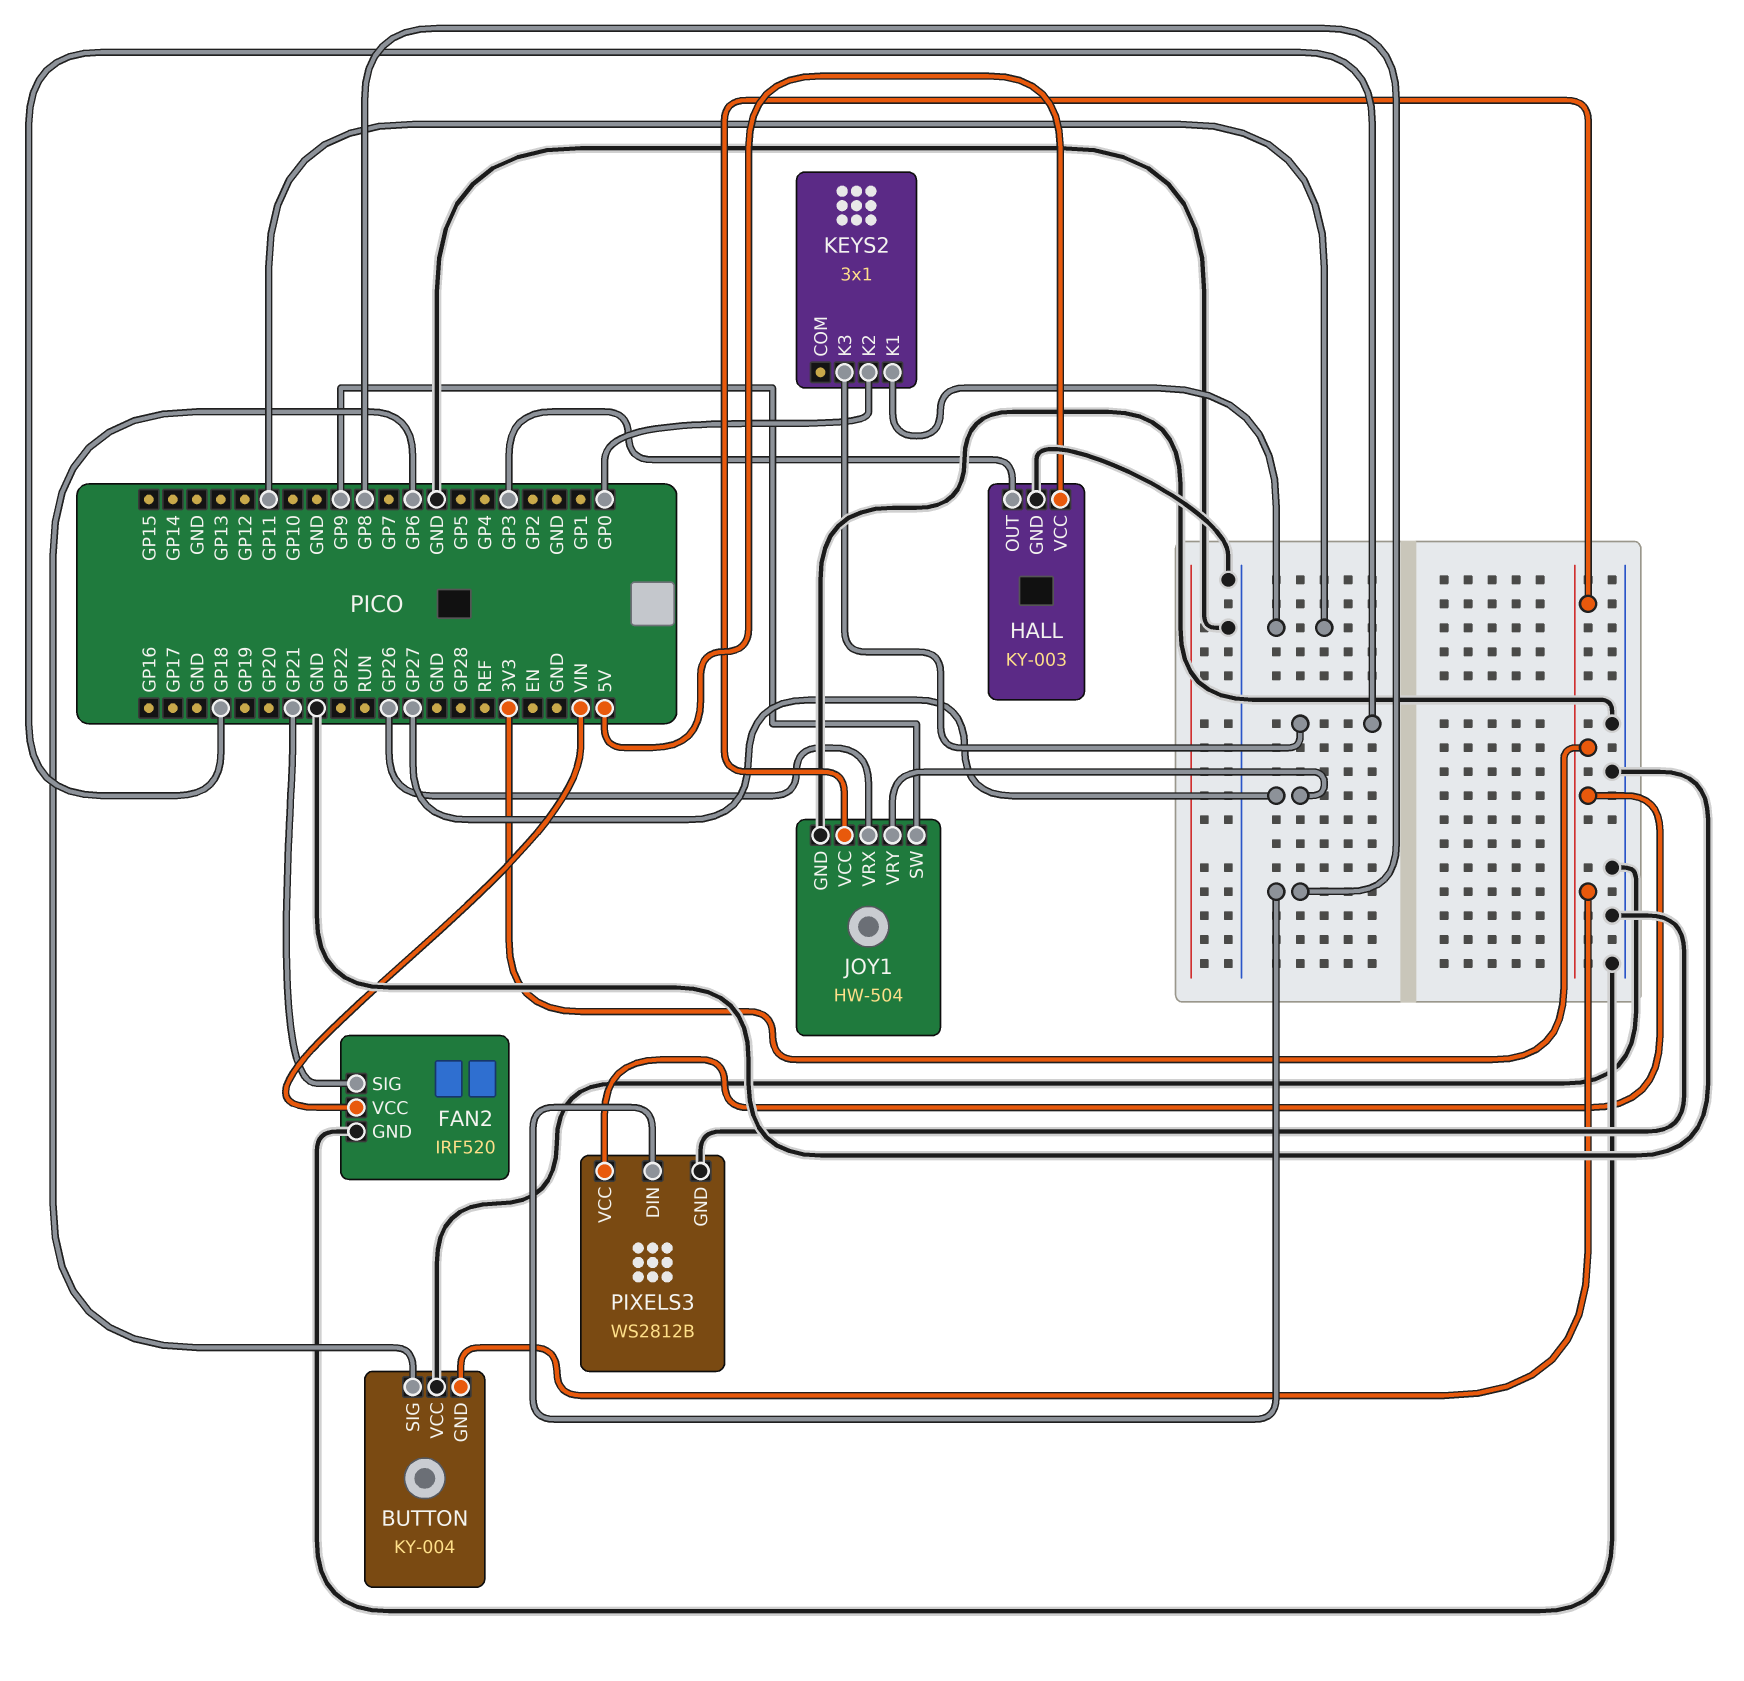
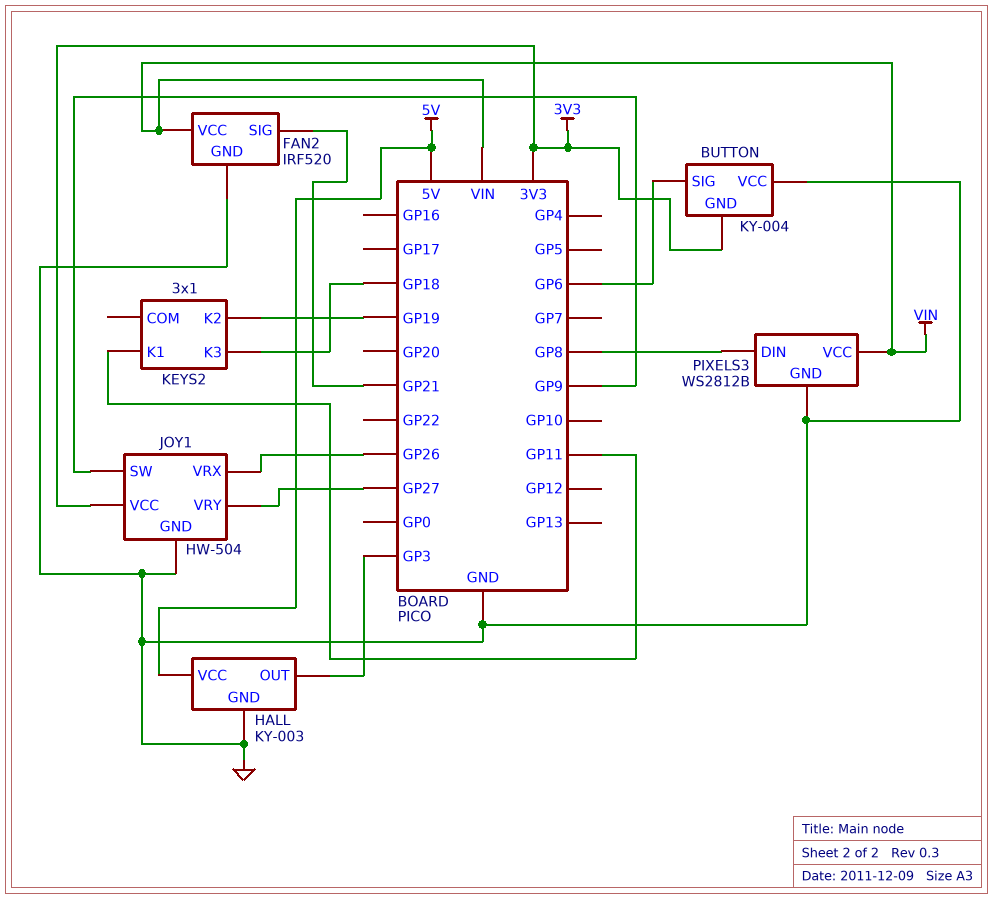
KEYS2 pin K2: GP0 -> GP19
PIXELS3 pin VCC: 3V3 -> VIN

